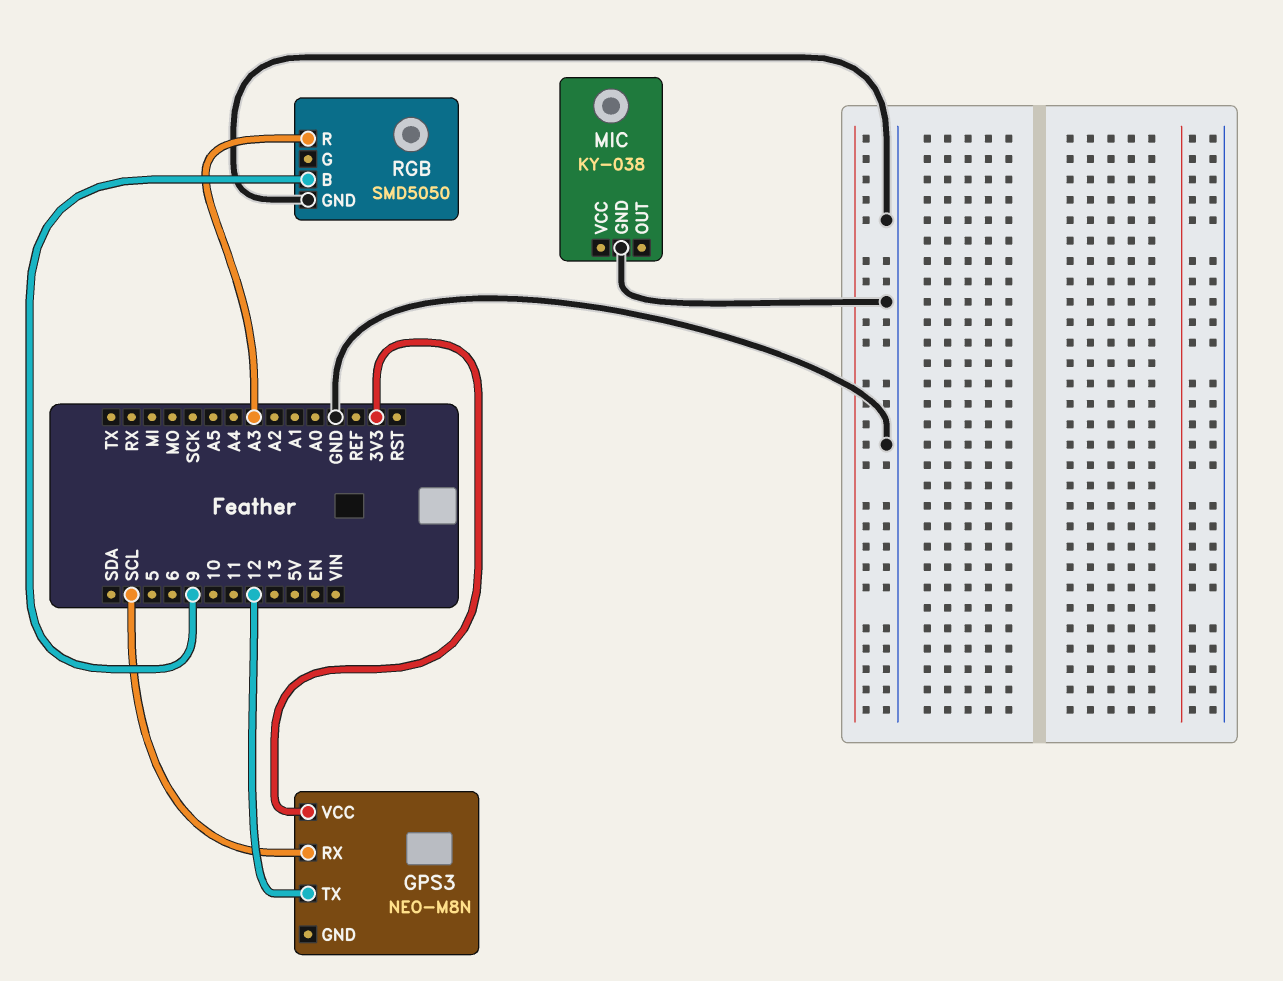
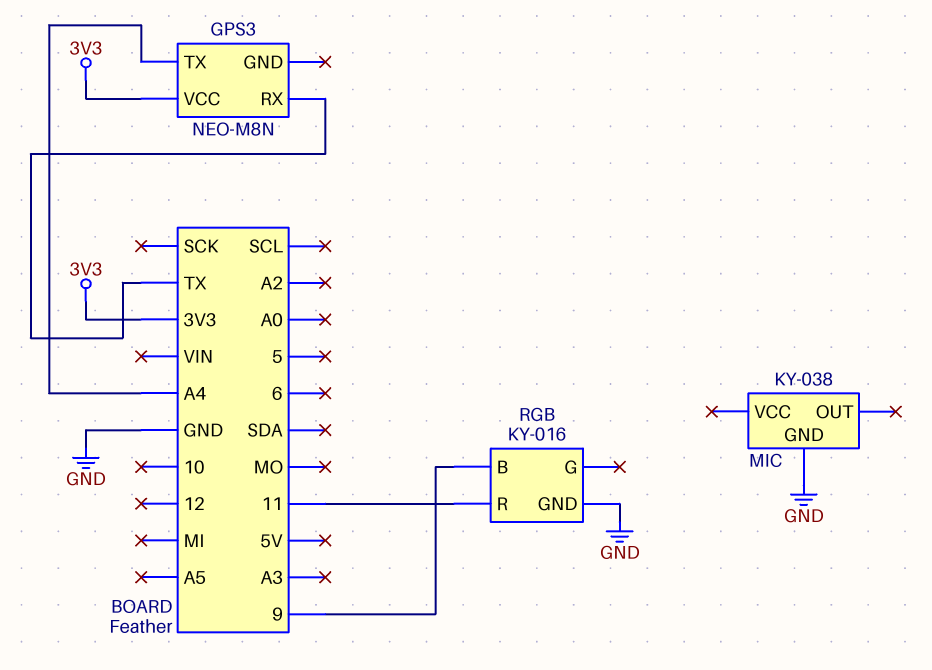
GPS3 pin RX: SCL -> TX
GPS3 pin TX: 12 -> A4
RGB: SMD5050 -> KY-016
RGB pin R: A3 -> 11

